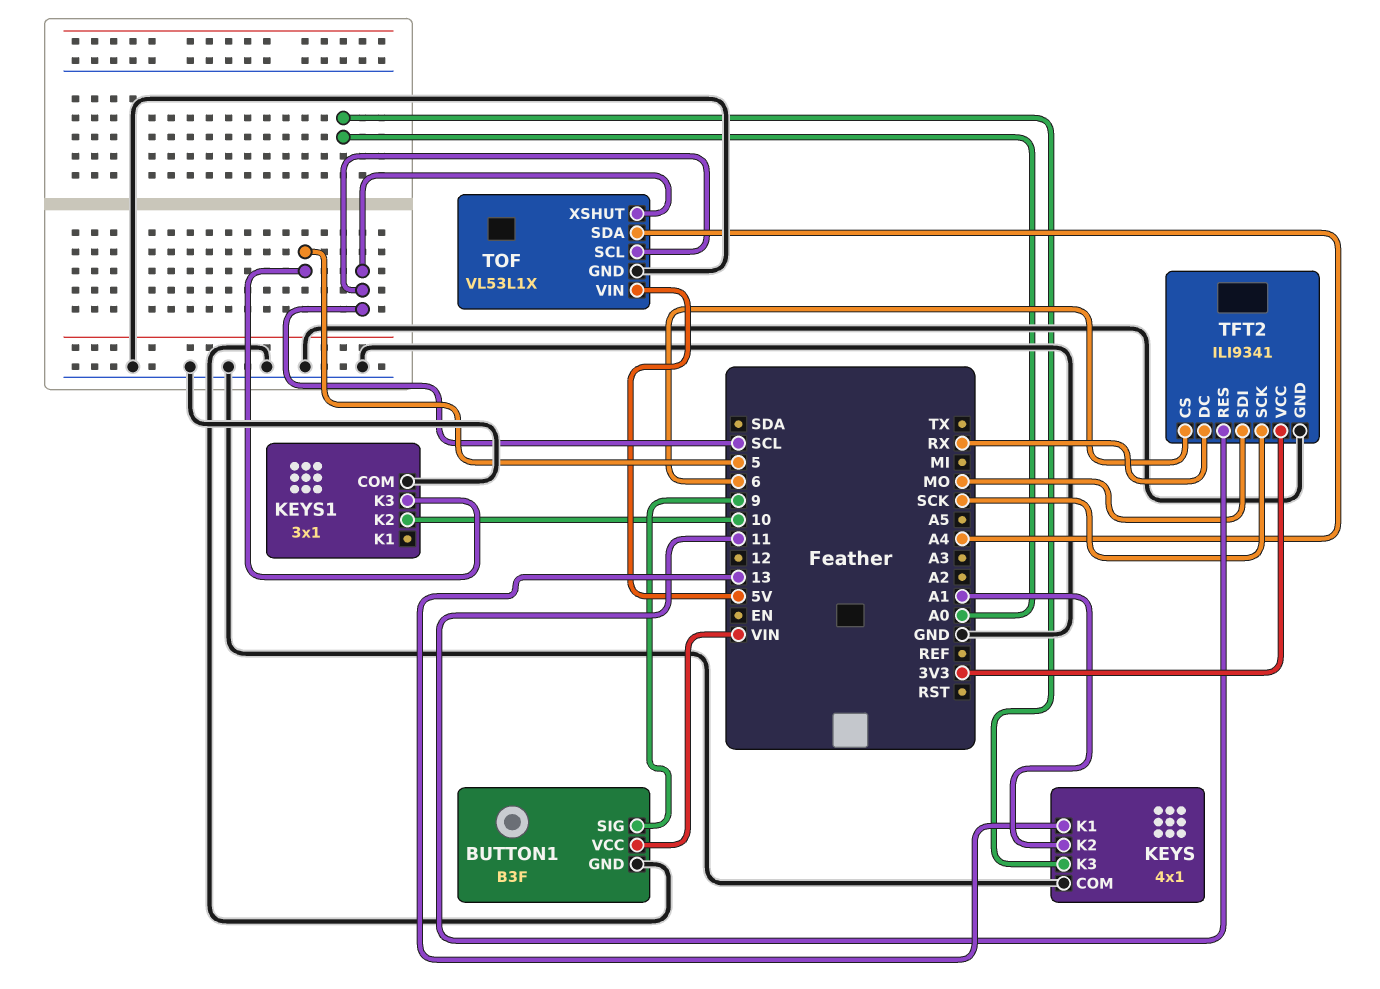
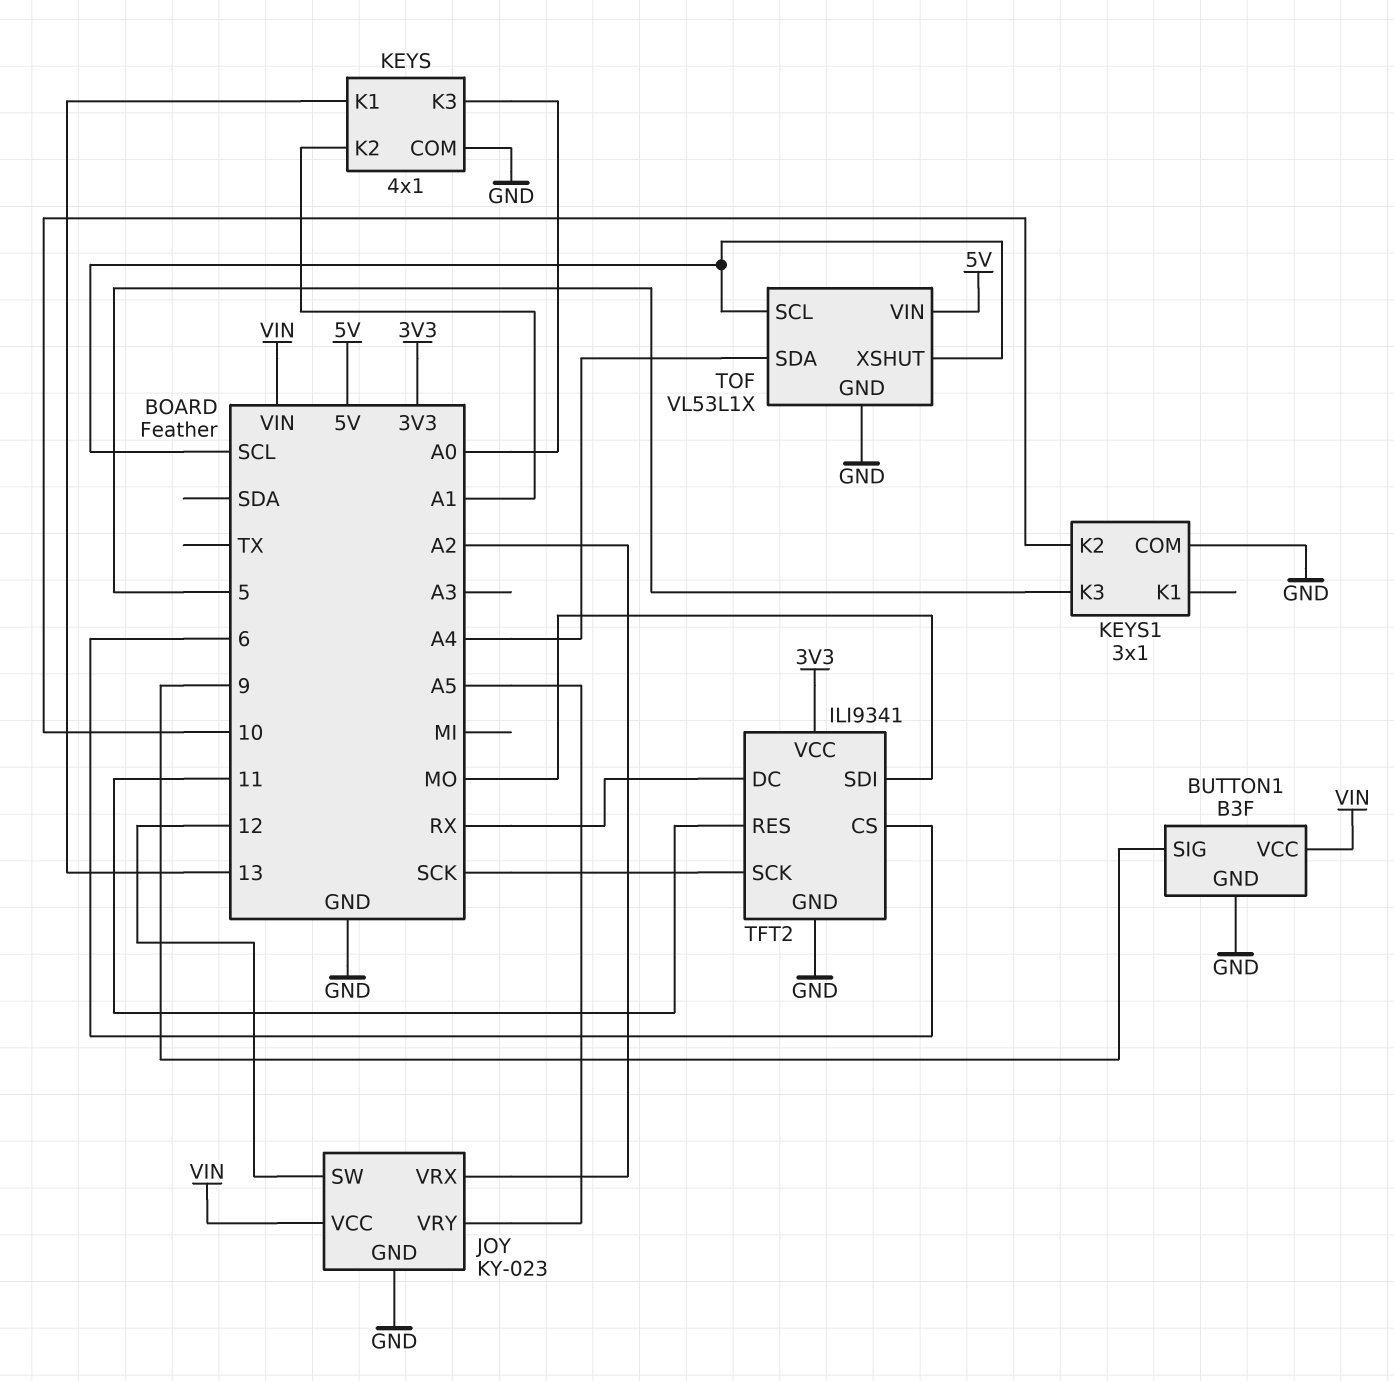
JOY: none -> KY-023
JOY pin GND: none -> GND
JOY pin SW: none -> 12
JOY pin VCC: none -> VIN
JOY pin VRX: none -> A2
JOY pin VRY: none -> A5

